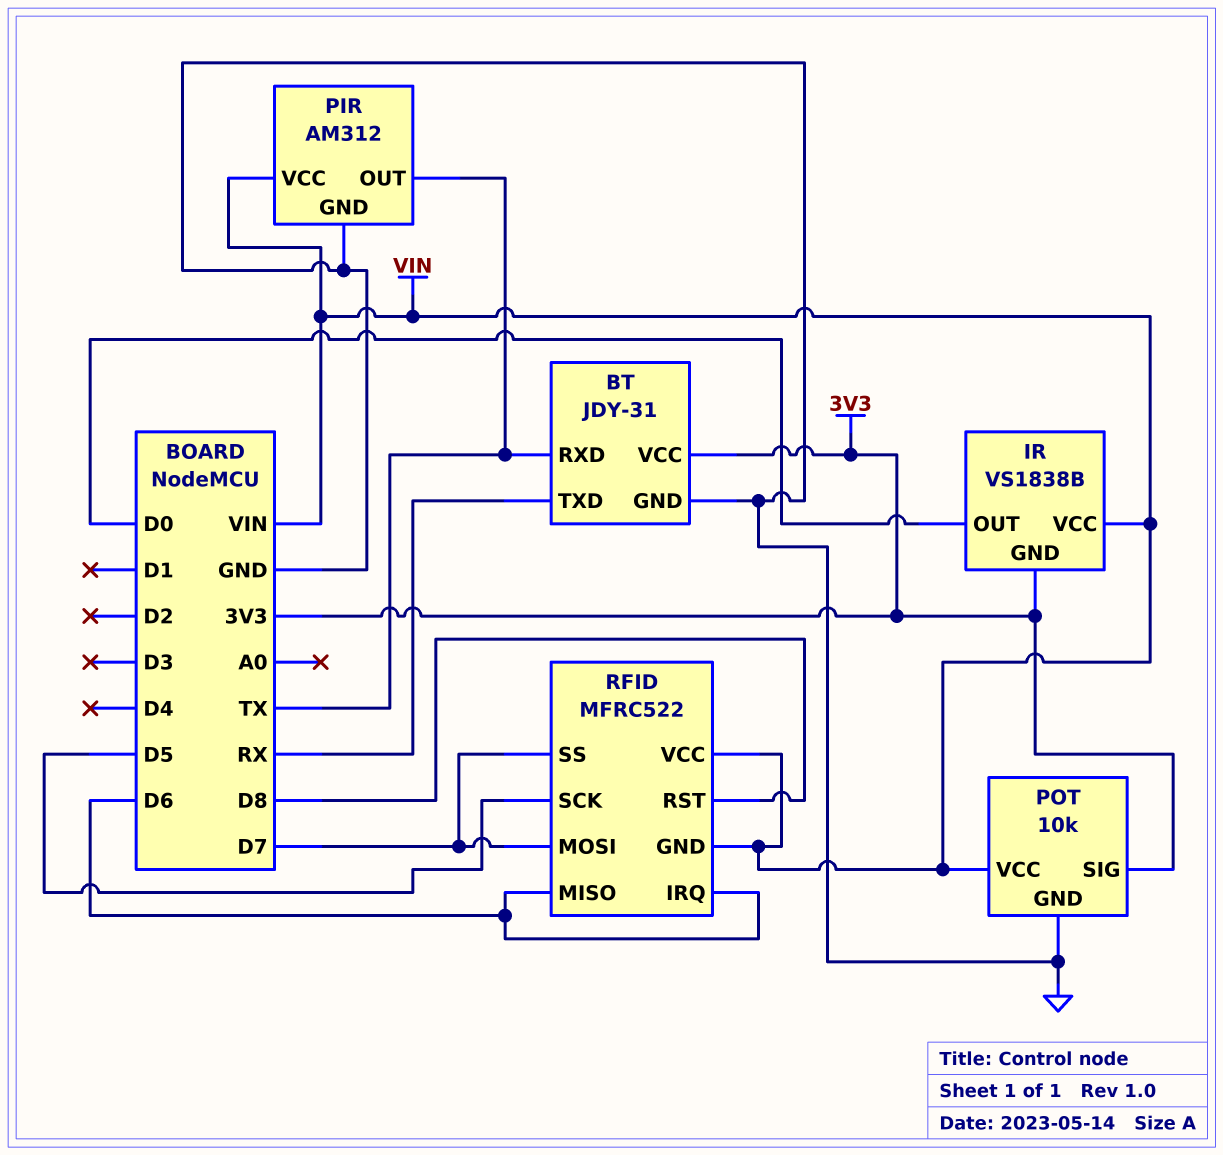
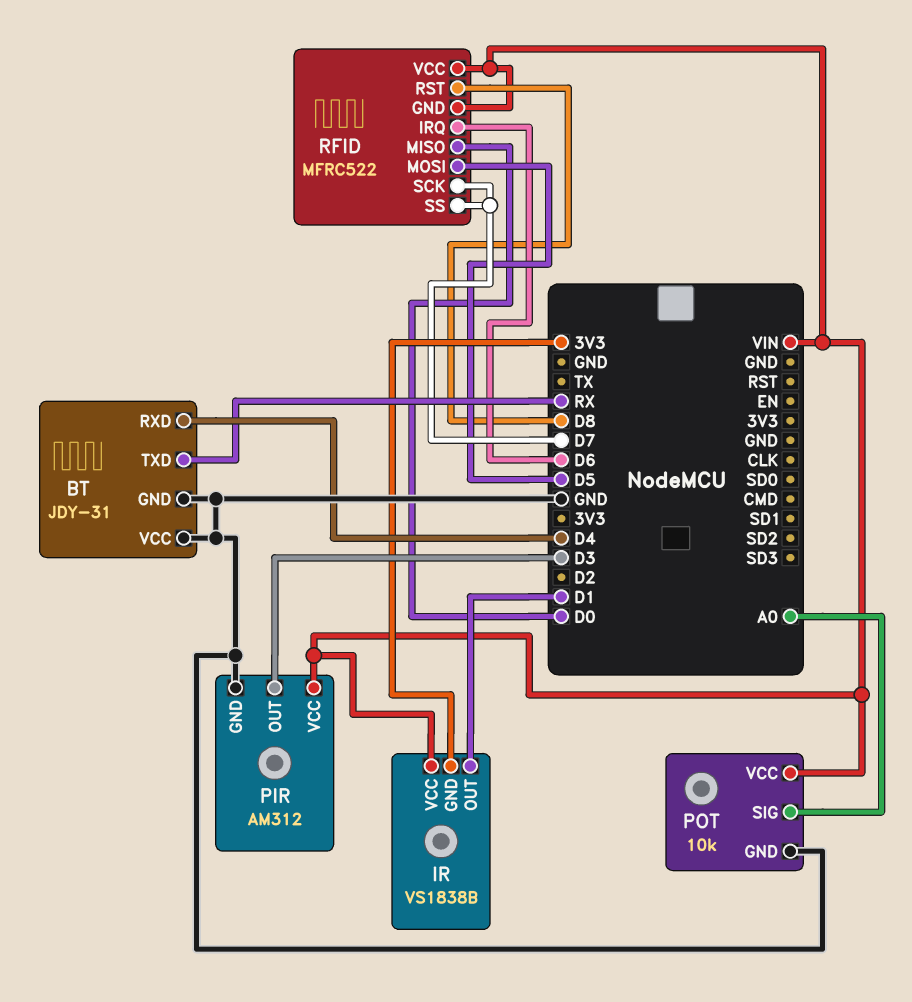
BT pin RXD: TX -> D4
BT pin VCC: 3V3 -> GND
IR pin OUT: D0 -> D1
PIR pin OUT: TX -> D3
POT pin SIG: 3V3 -> A0
RFID pin MISO: D6 -> D0
RFID pin MOSI: D7 -> D5
RFID pin SCK: D5 -> D7

